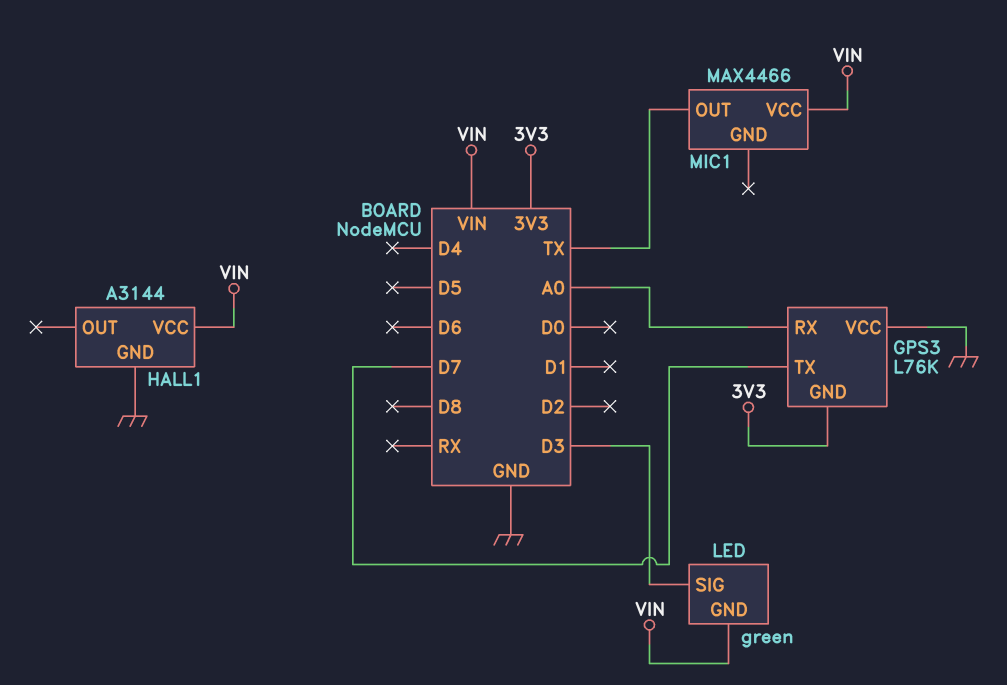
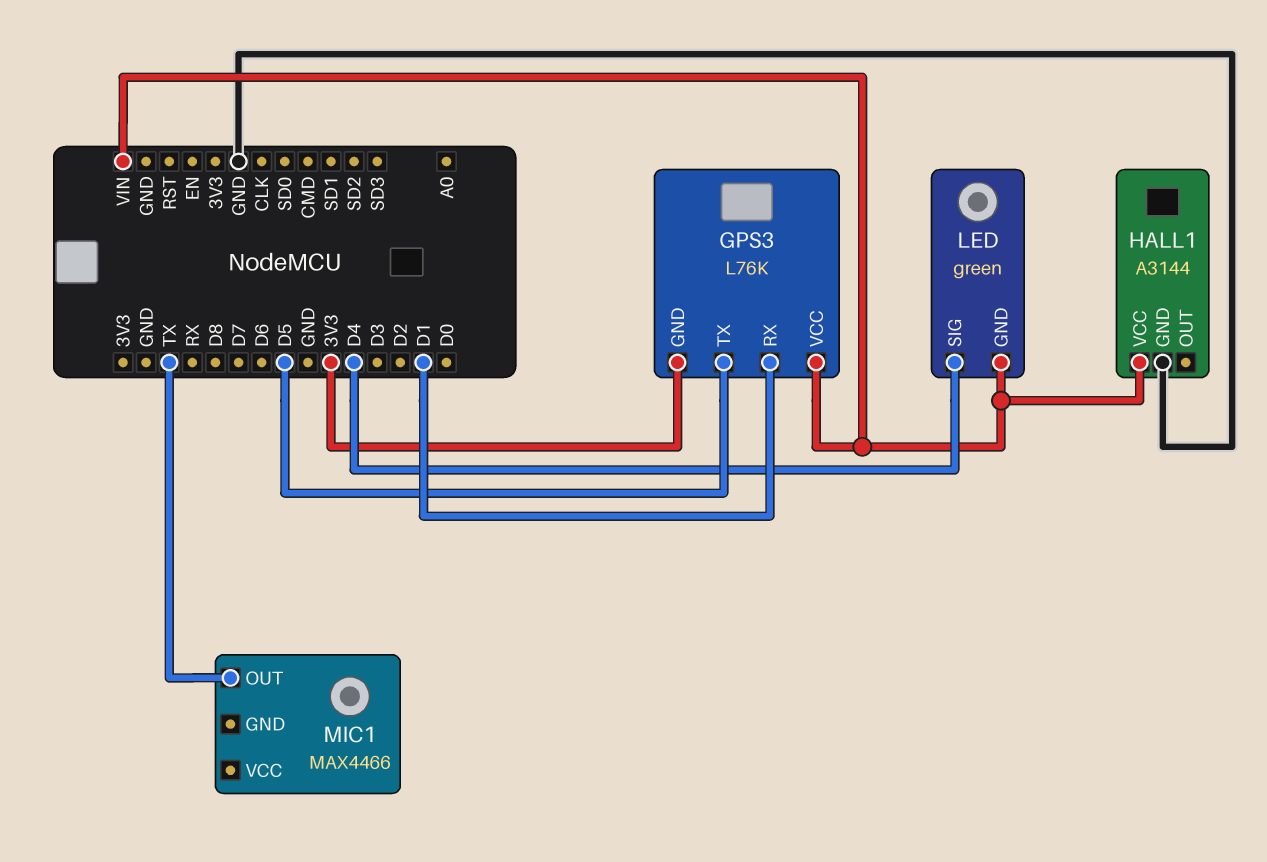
GPS3 pin RX: A0 -> D1
GPS3 pin TX: D7 -> D5
GPS3 pin VCC: GND -> VIN
LED pin SIG: D3 -> D4
MIC1 pin VCC: VIN -> none

